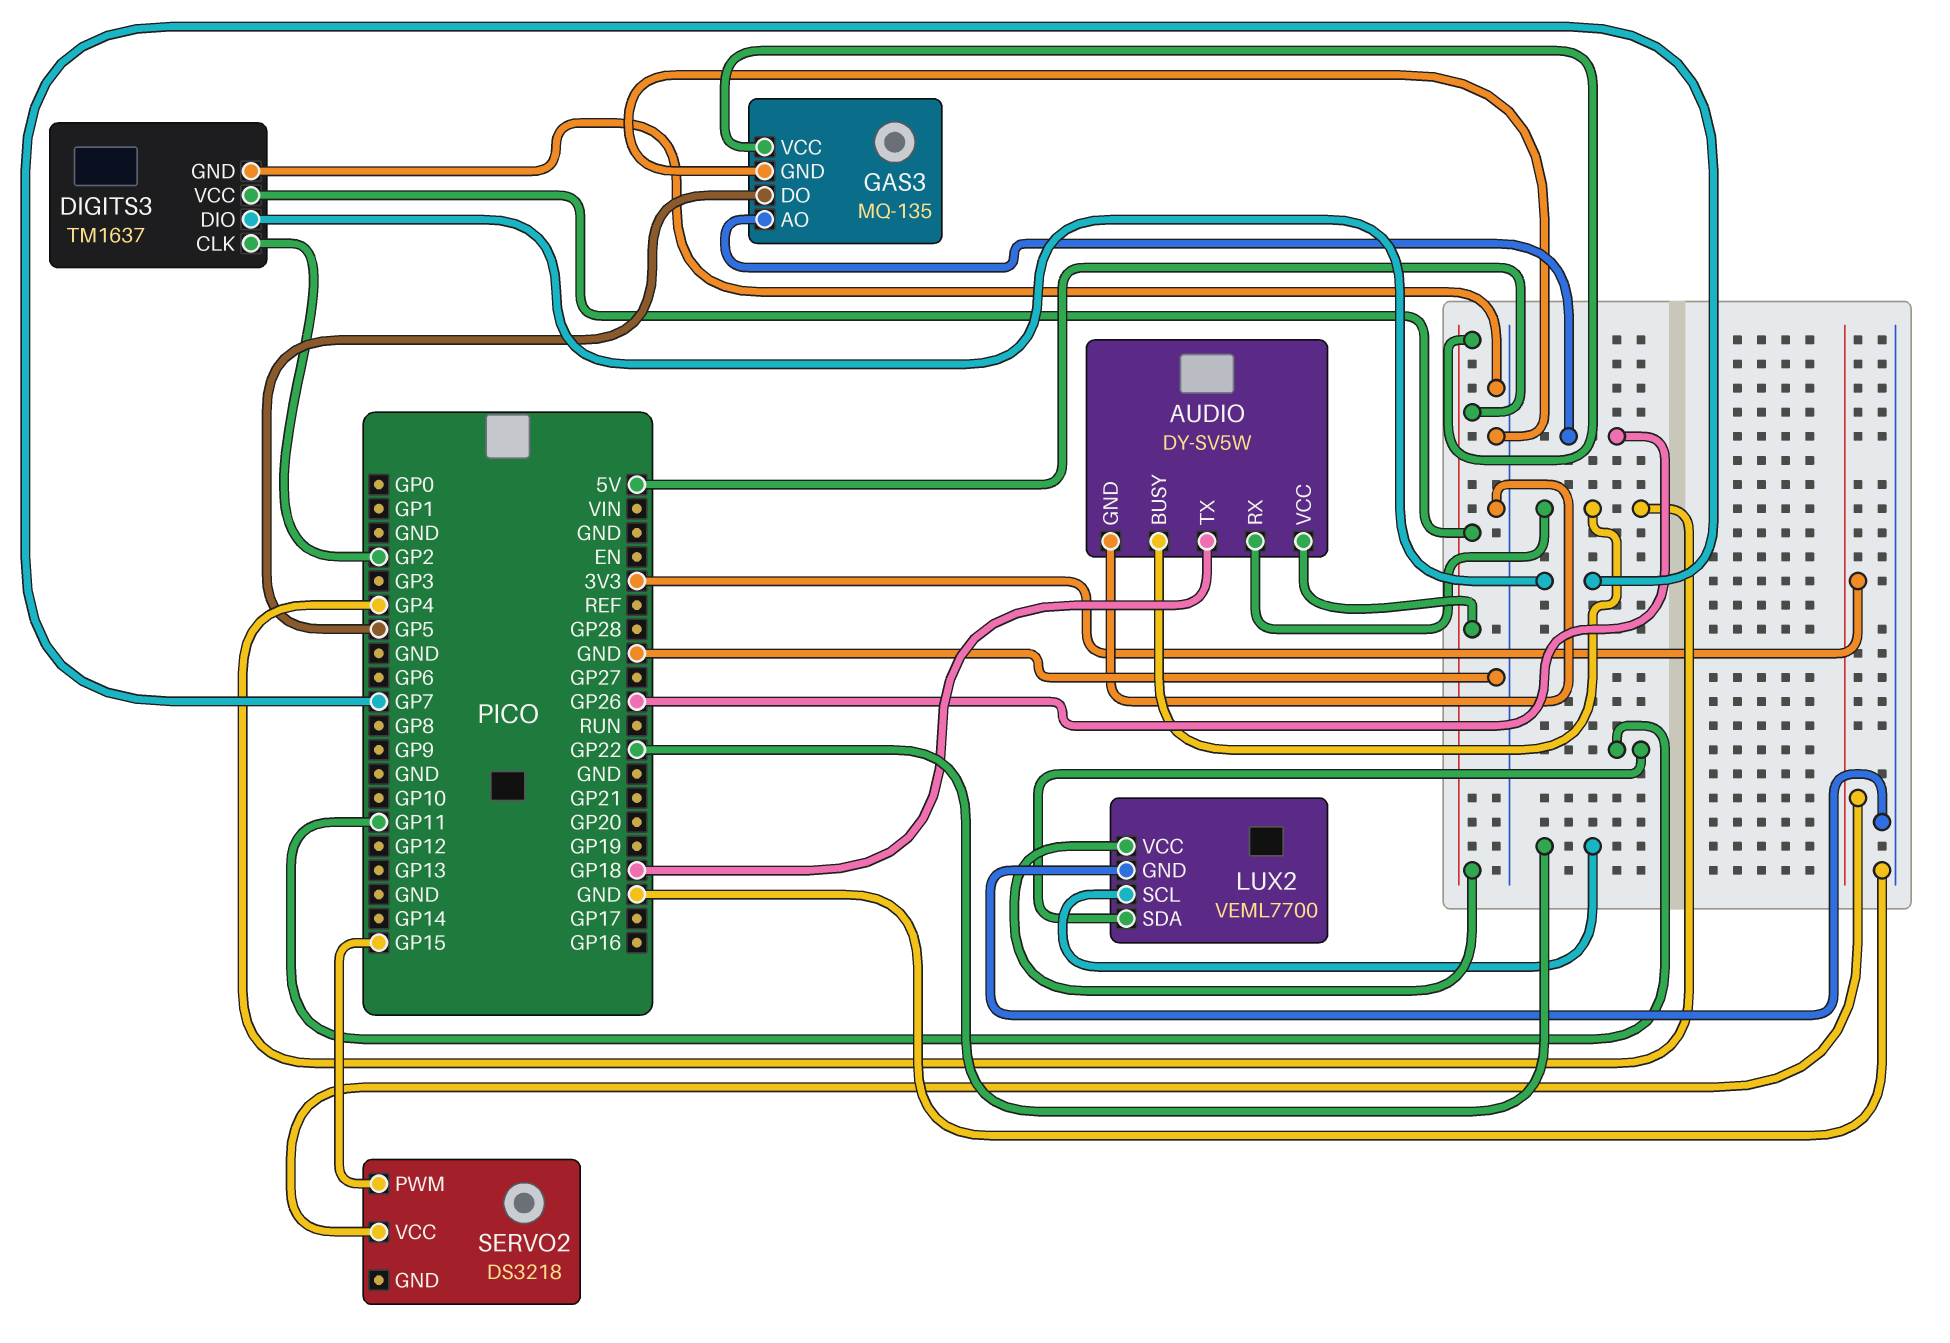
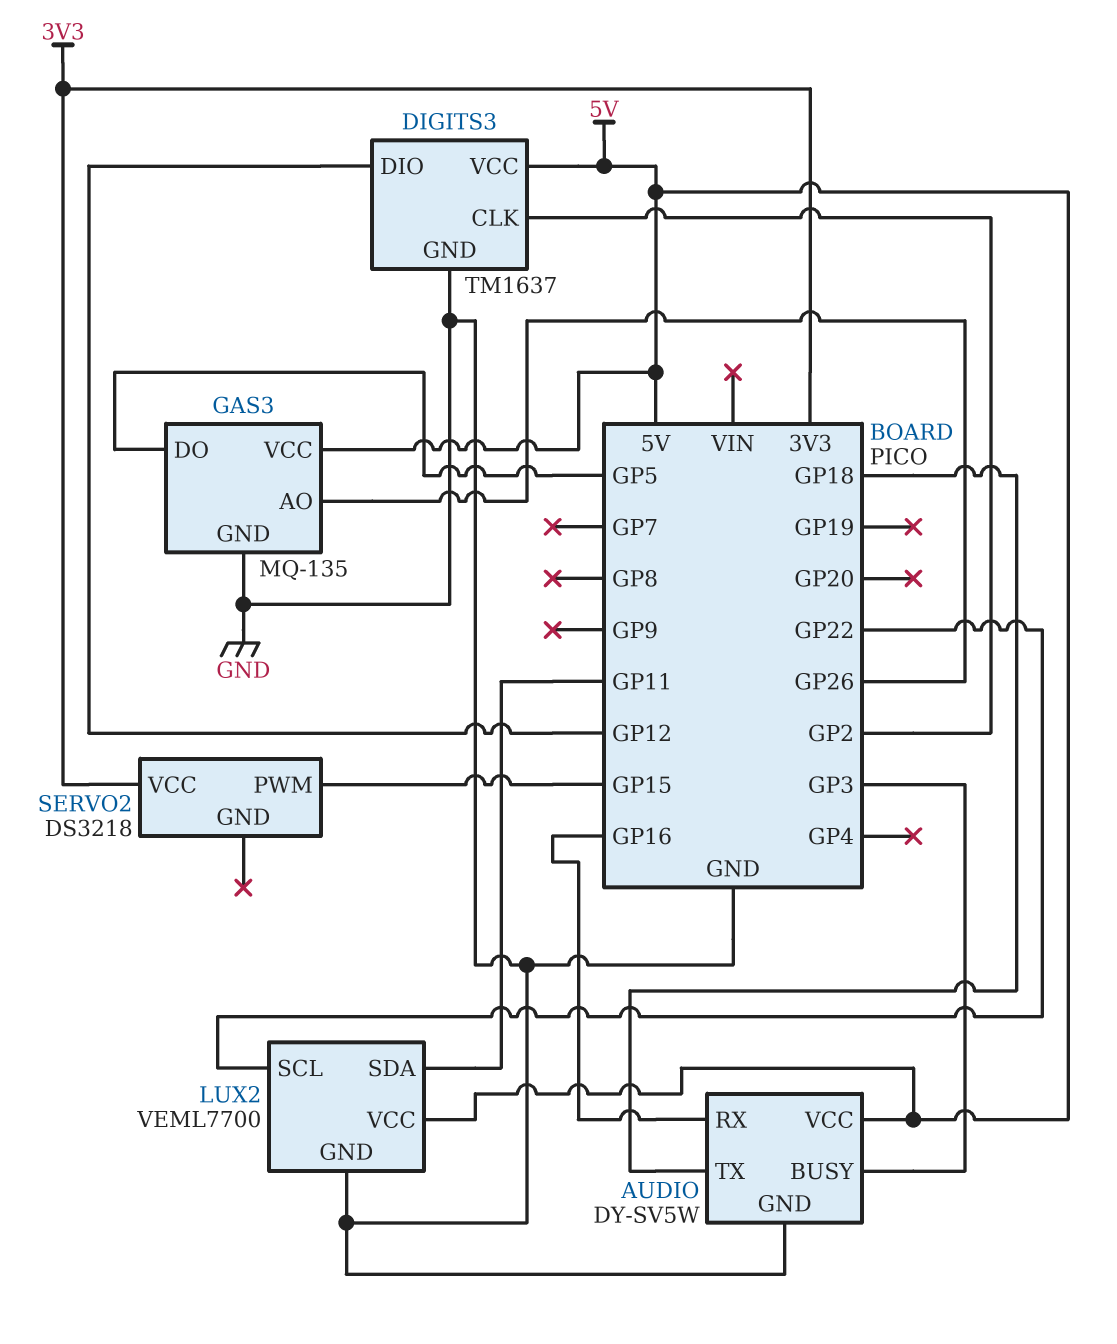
AUDIO pin BUSY: GP4 -> GP3
AUDIO pin RX: GP4 -> GP16
DIGITS3 pin DIO: GP7 -> GP12

